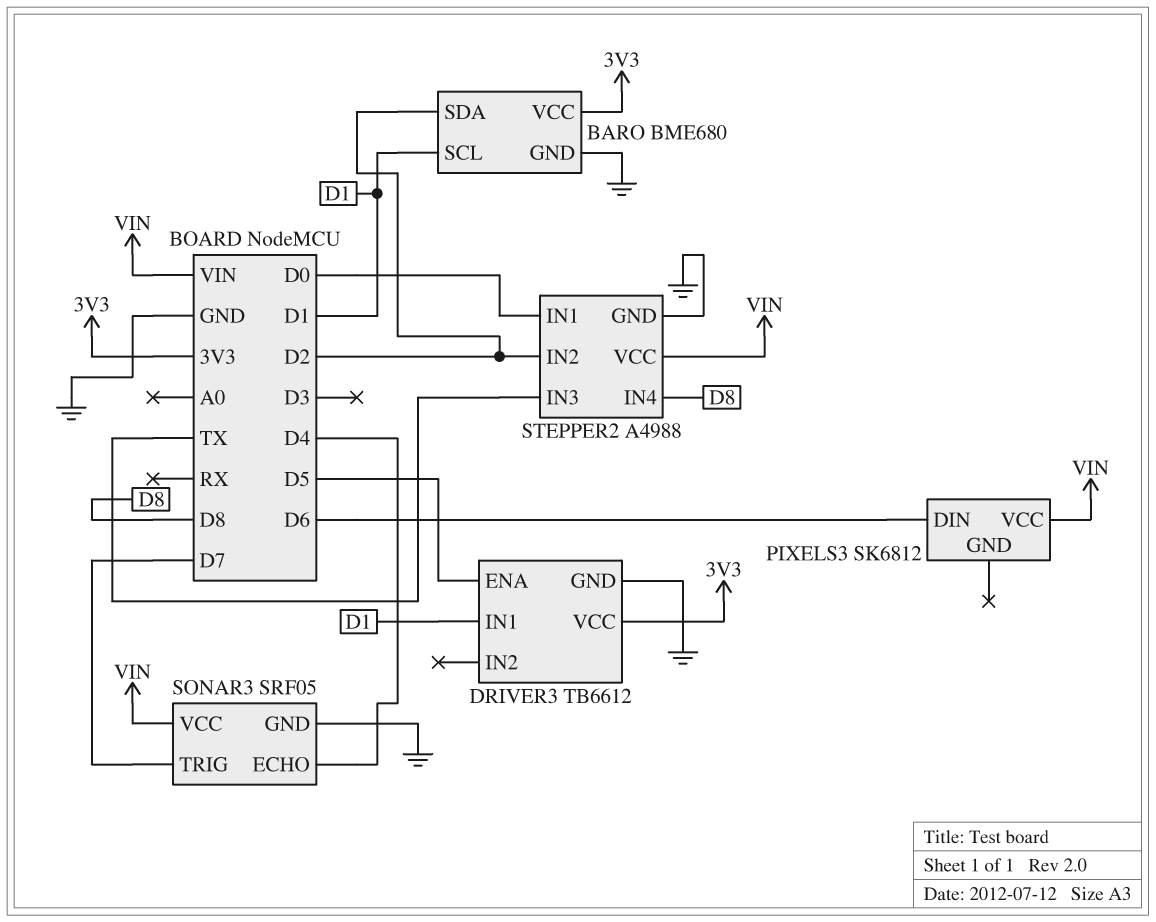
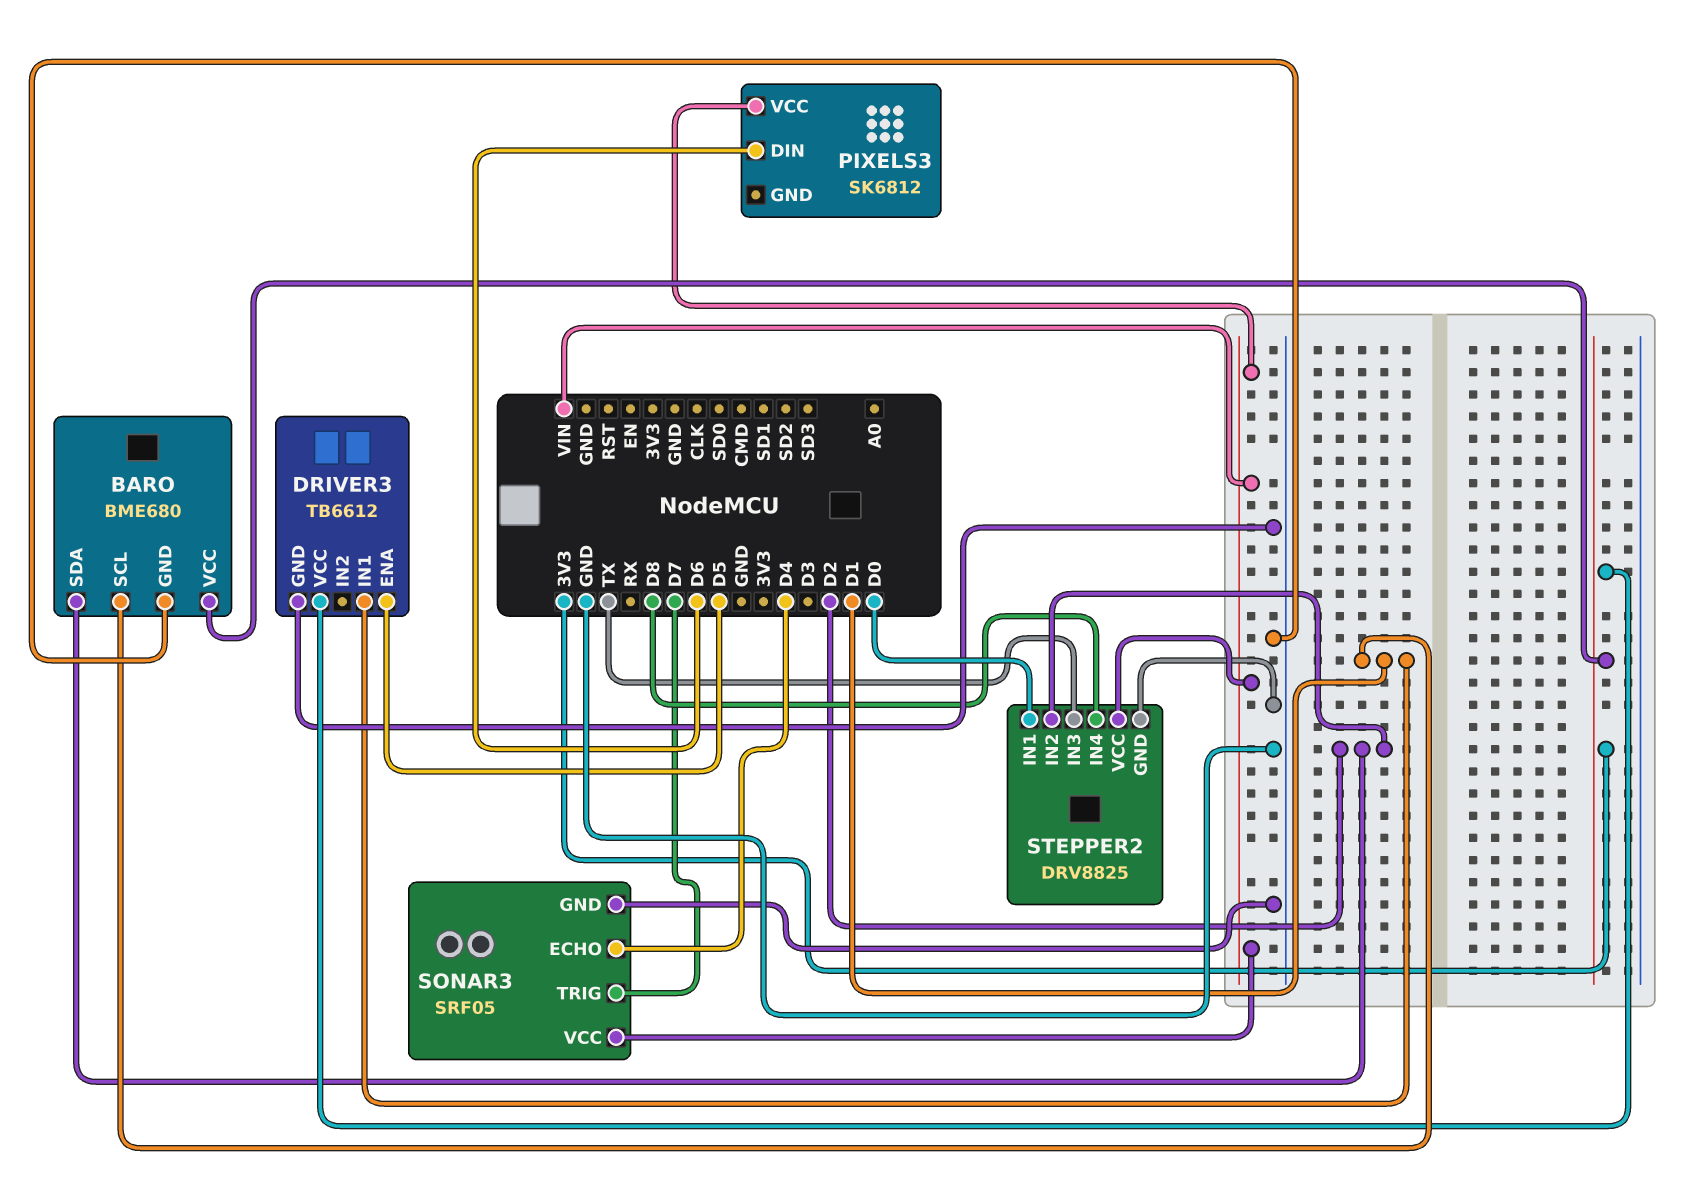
STEPPER2: A4988 -> DRV8825

